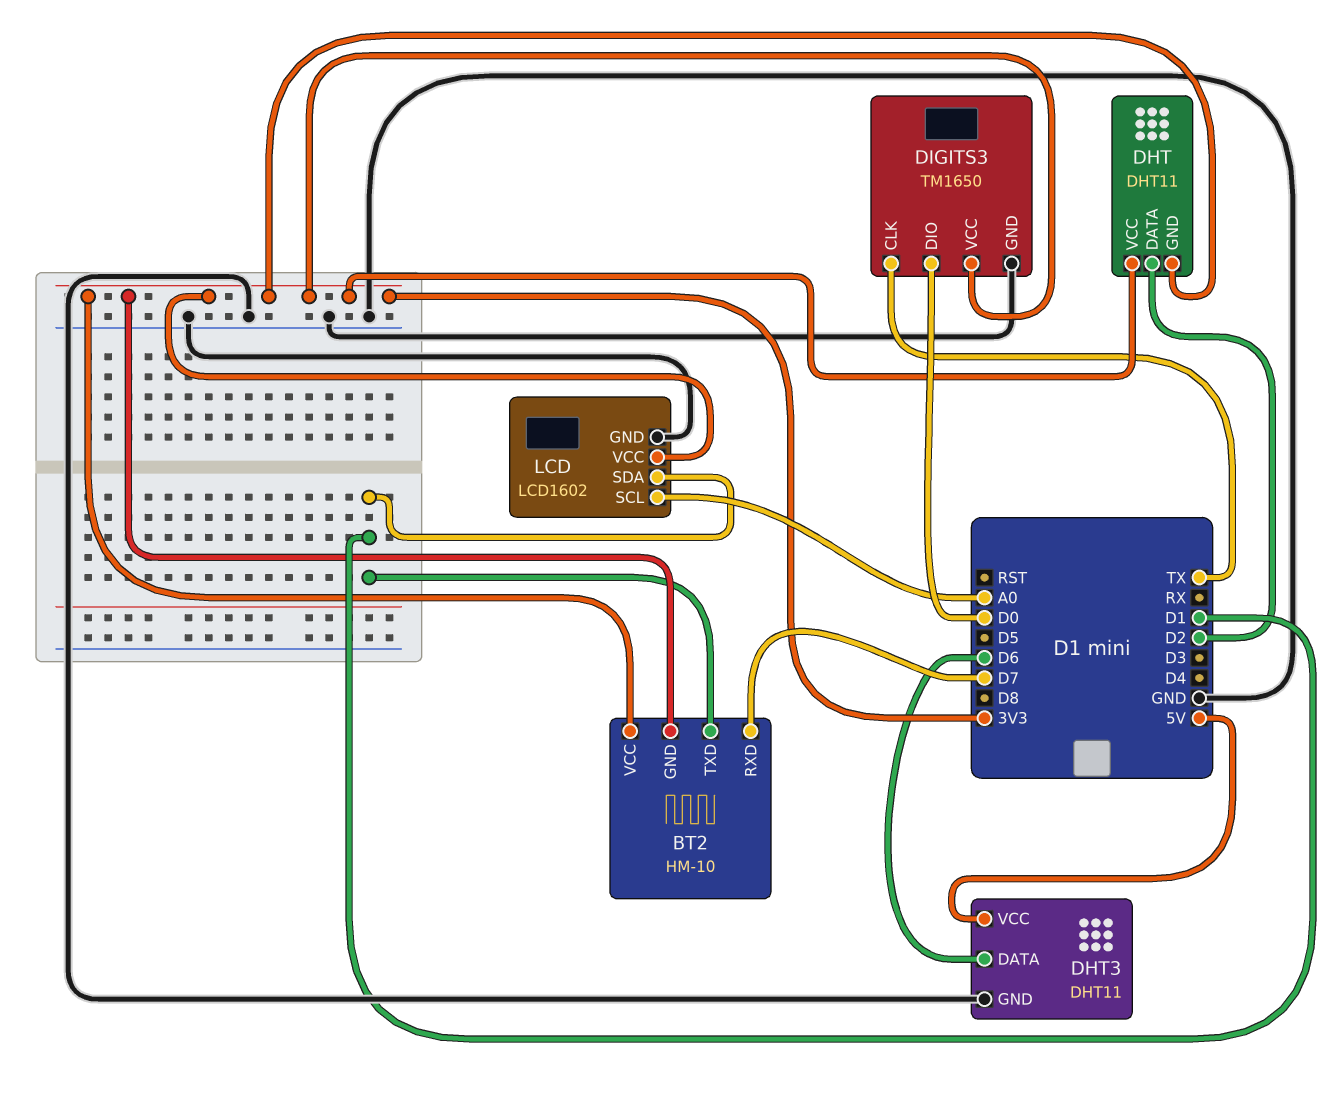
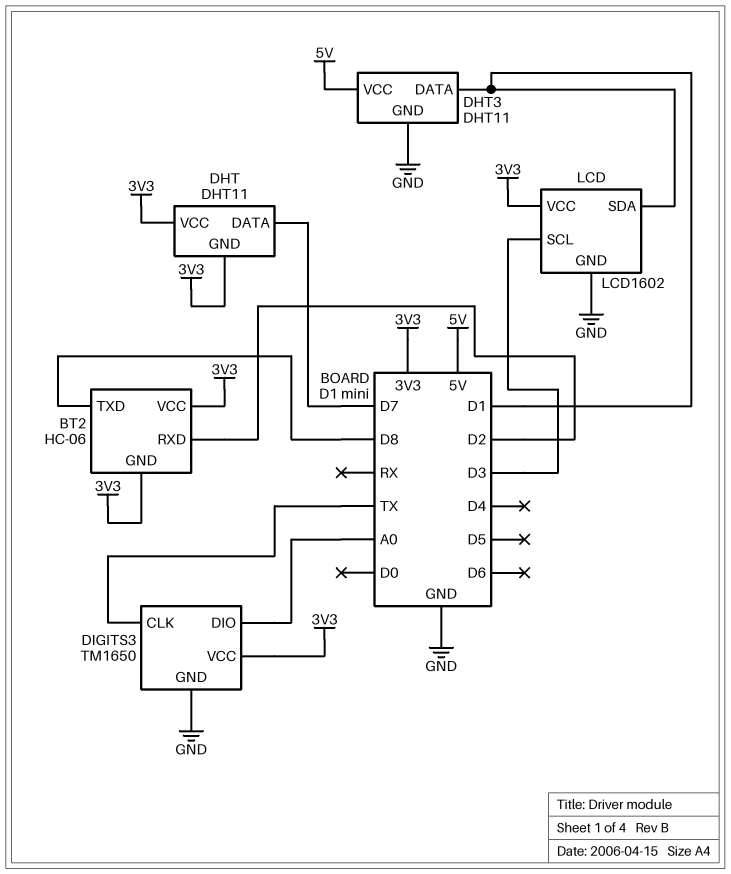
BT2: HM-10 -> HC-06
BT2 pin RXD: D7 -> D2
BT2 pin TXD: D1 -> D8
DHT pin DATA: D2 -> D7
DHT3 pin DATA: D6 -> D1
DIGITS3 pin DIO: D0 -> A0
LCD pin SCL: A0 -> D3

